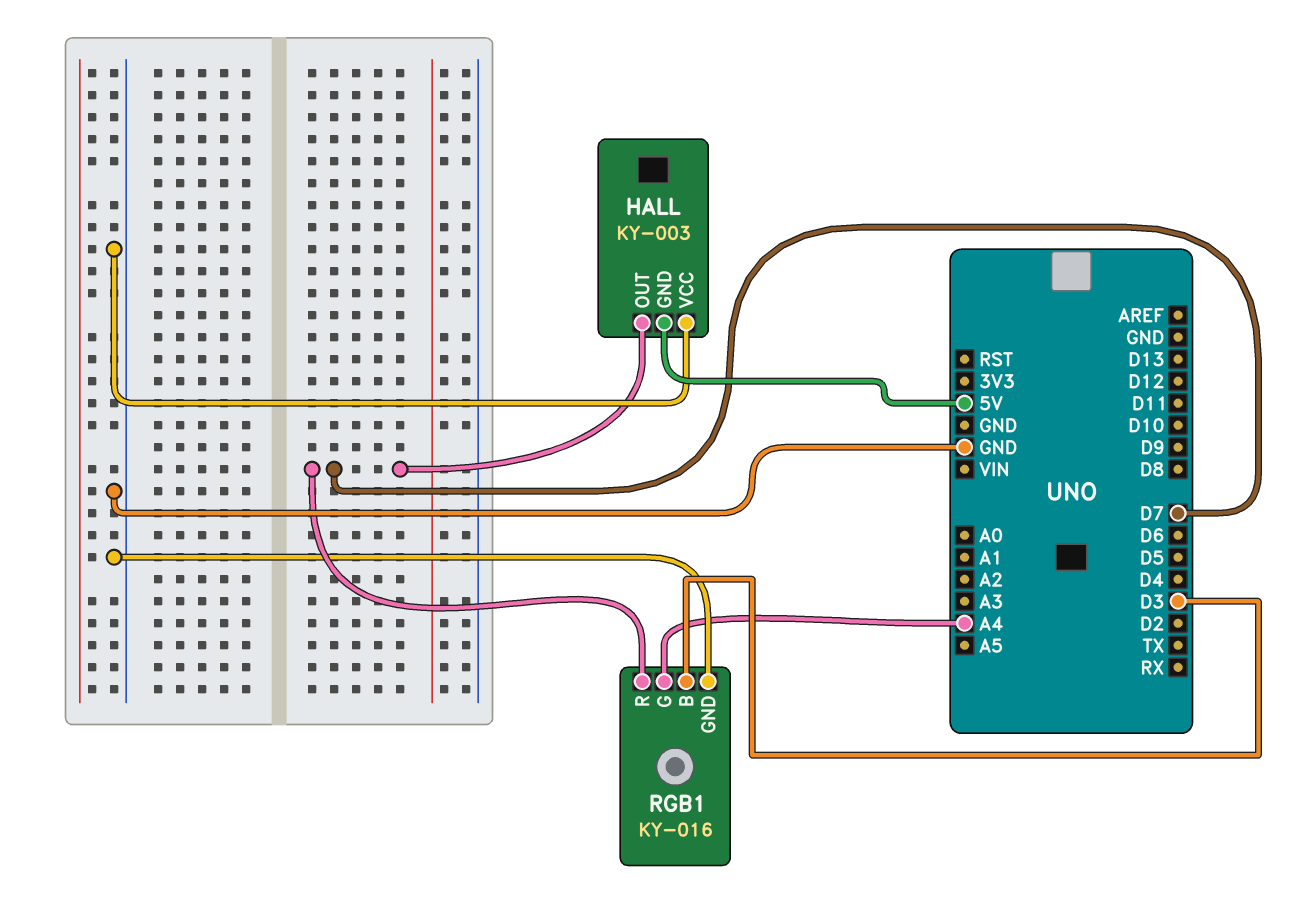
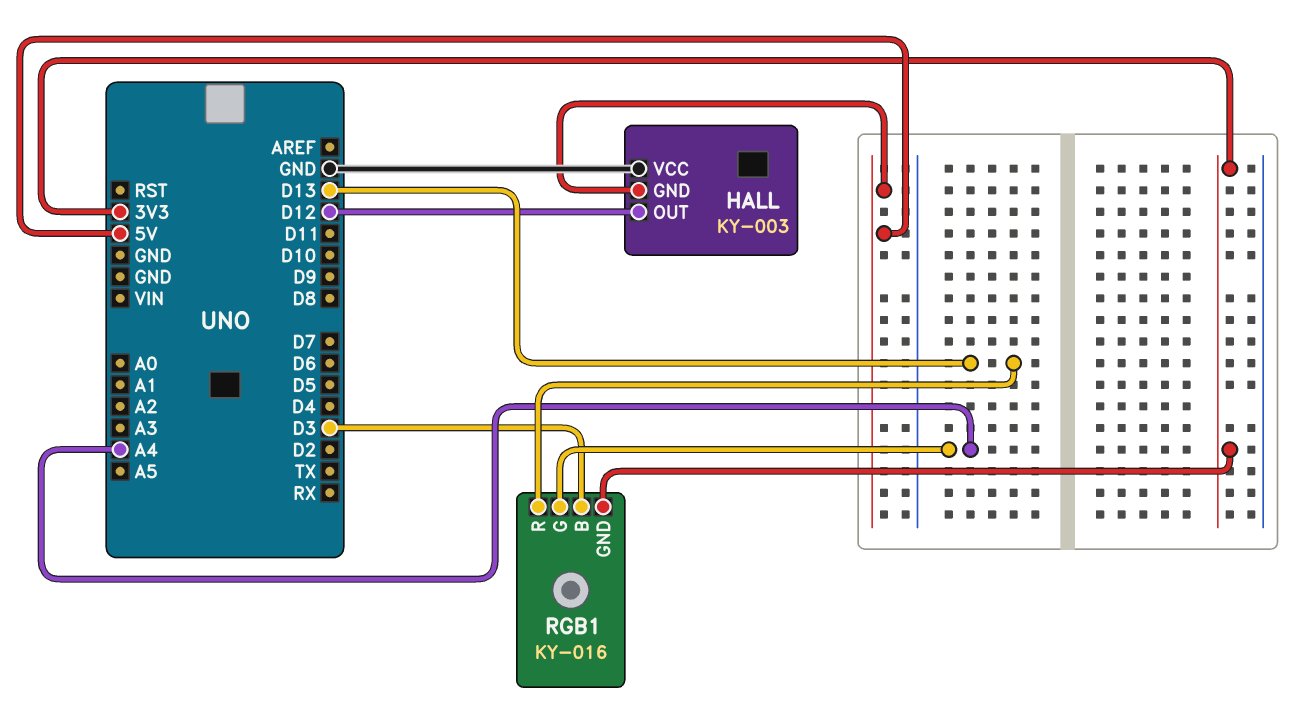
HALL pin OUT: D7 -> D12
RGB1 pin GND: GND -> 3V3
RGB1 pin R: D7 -> D13

